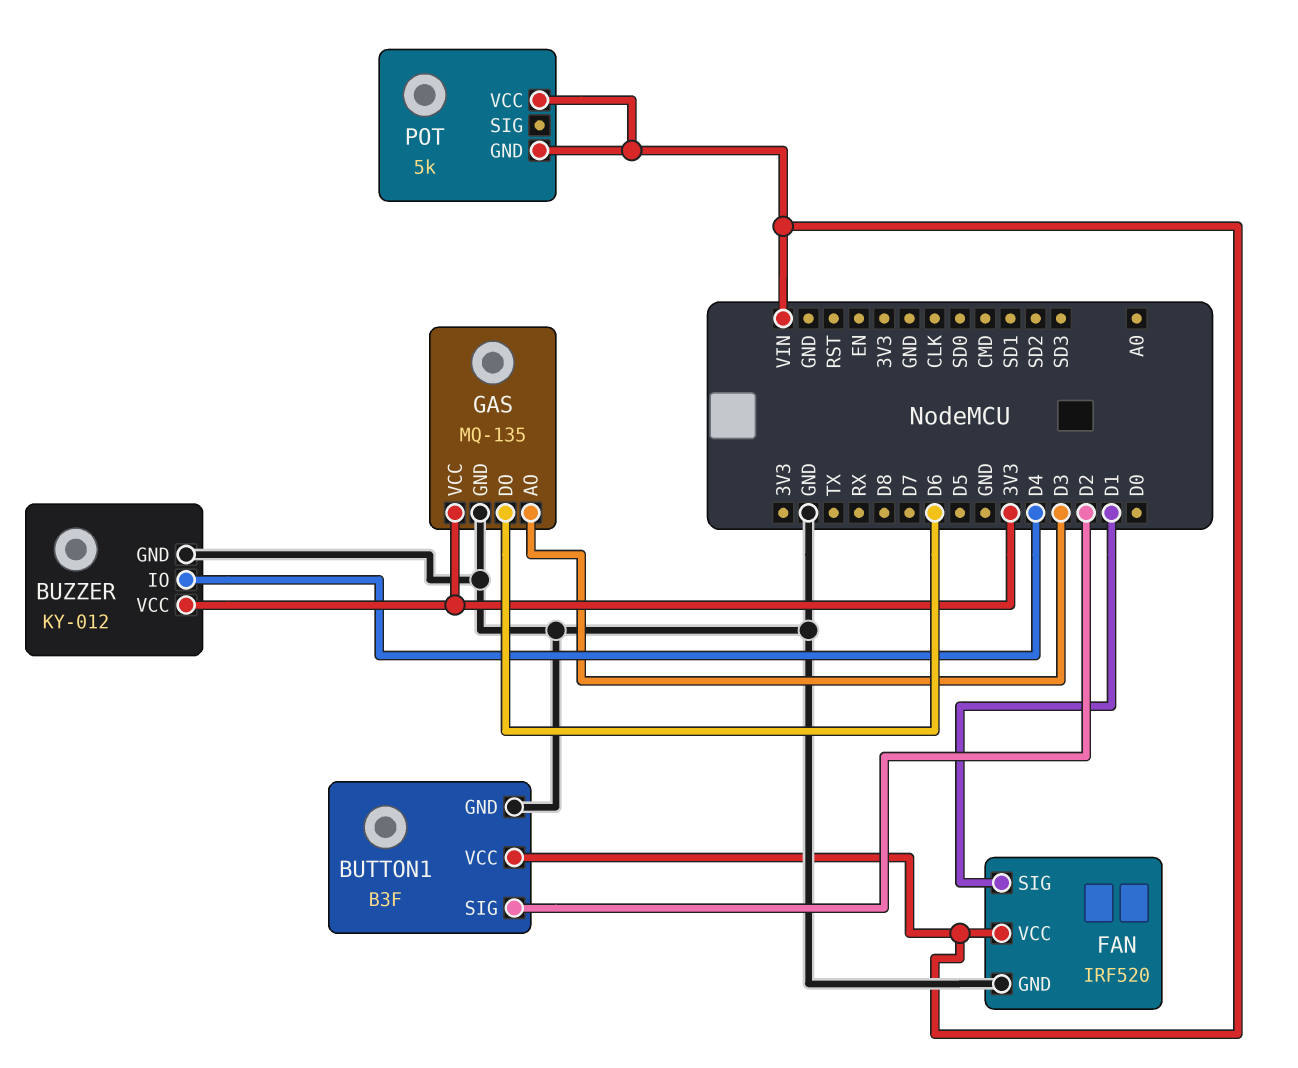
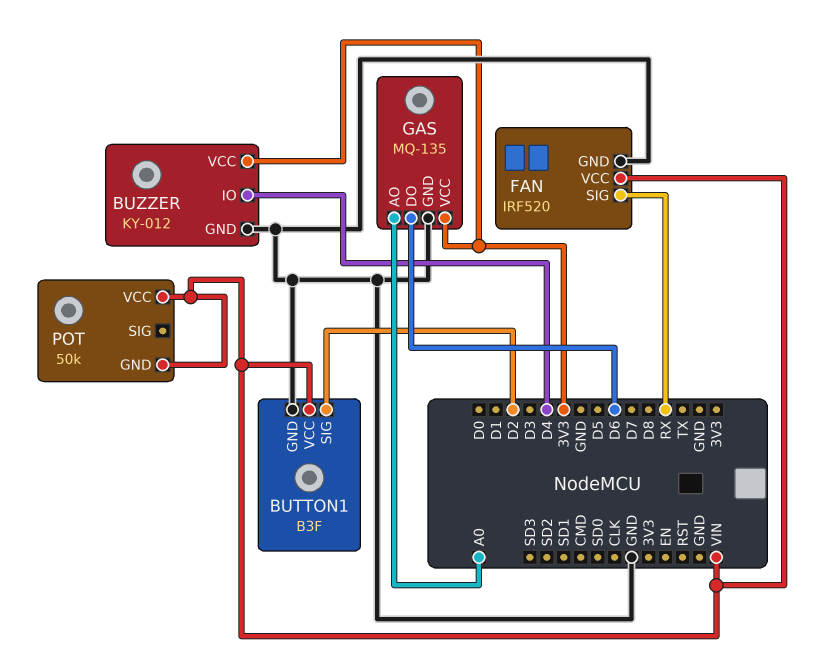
FAN pin SIG: D1 -> RX
GAS pin AO: D3 -> A0
POT: 5k -> 50k

